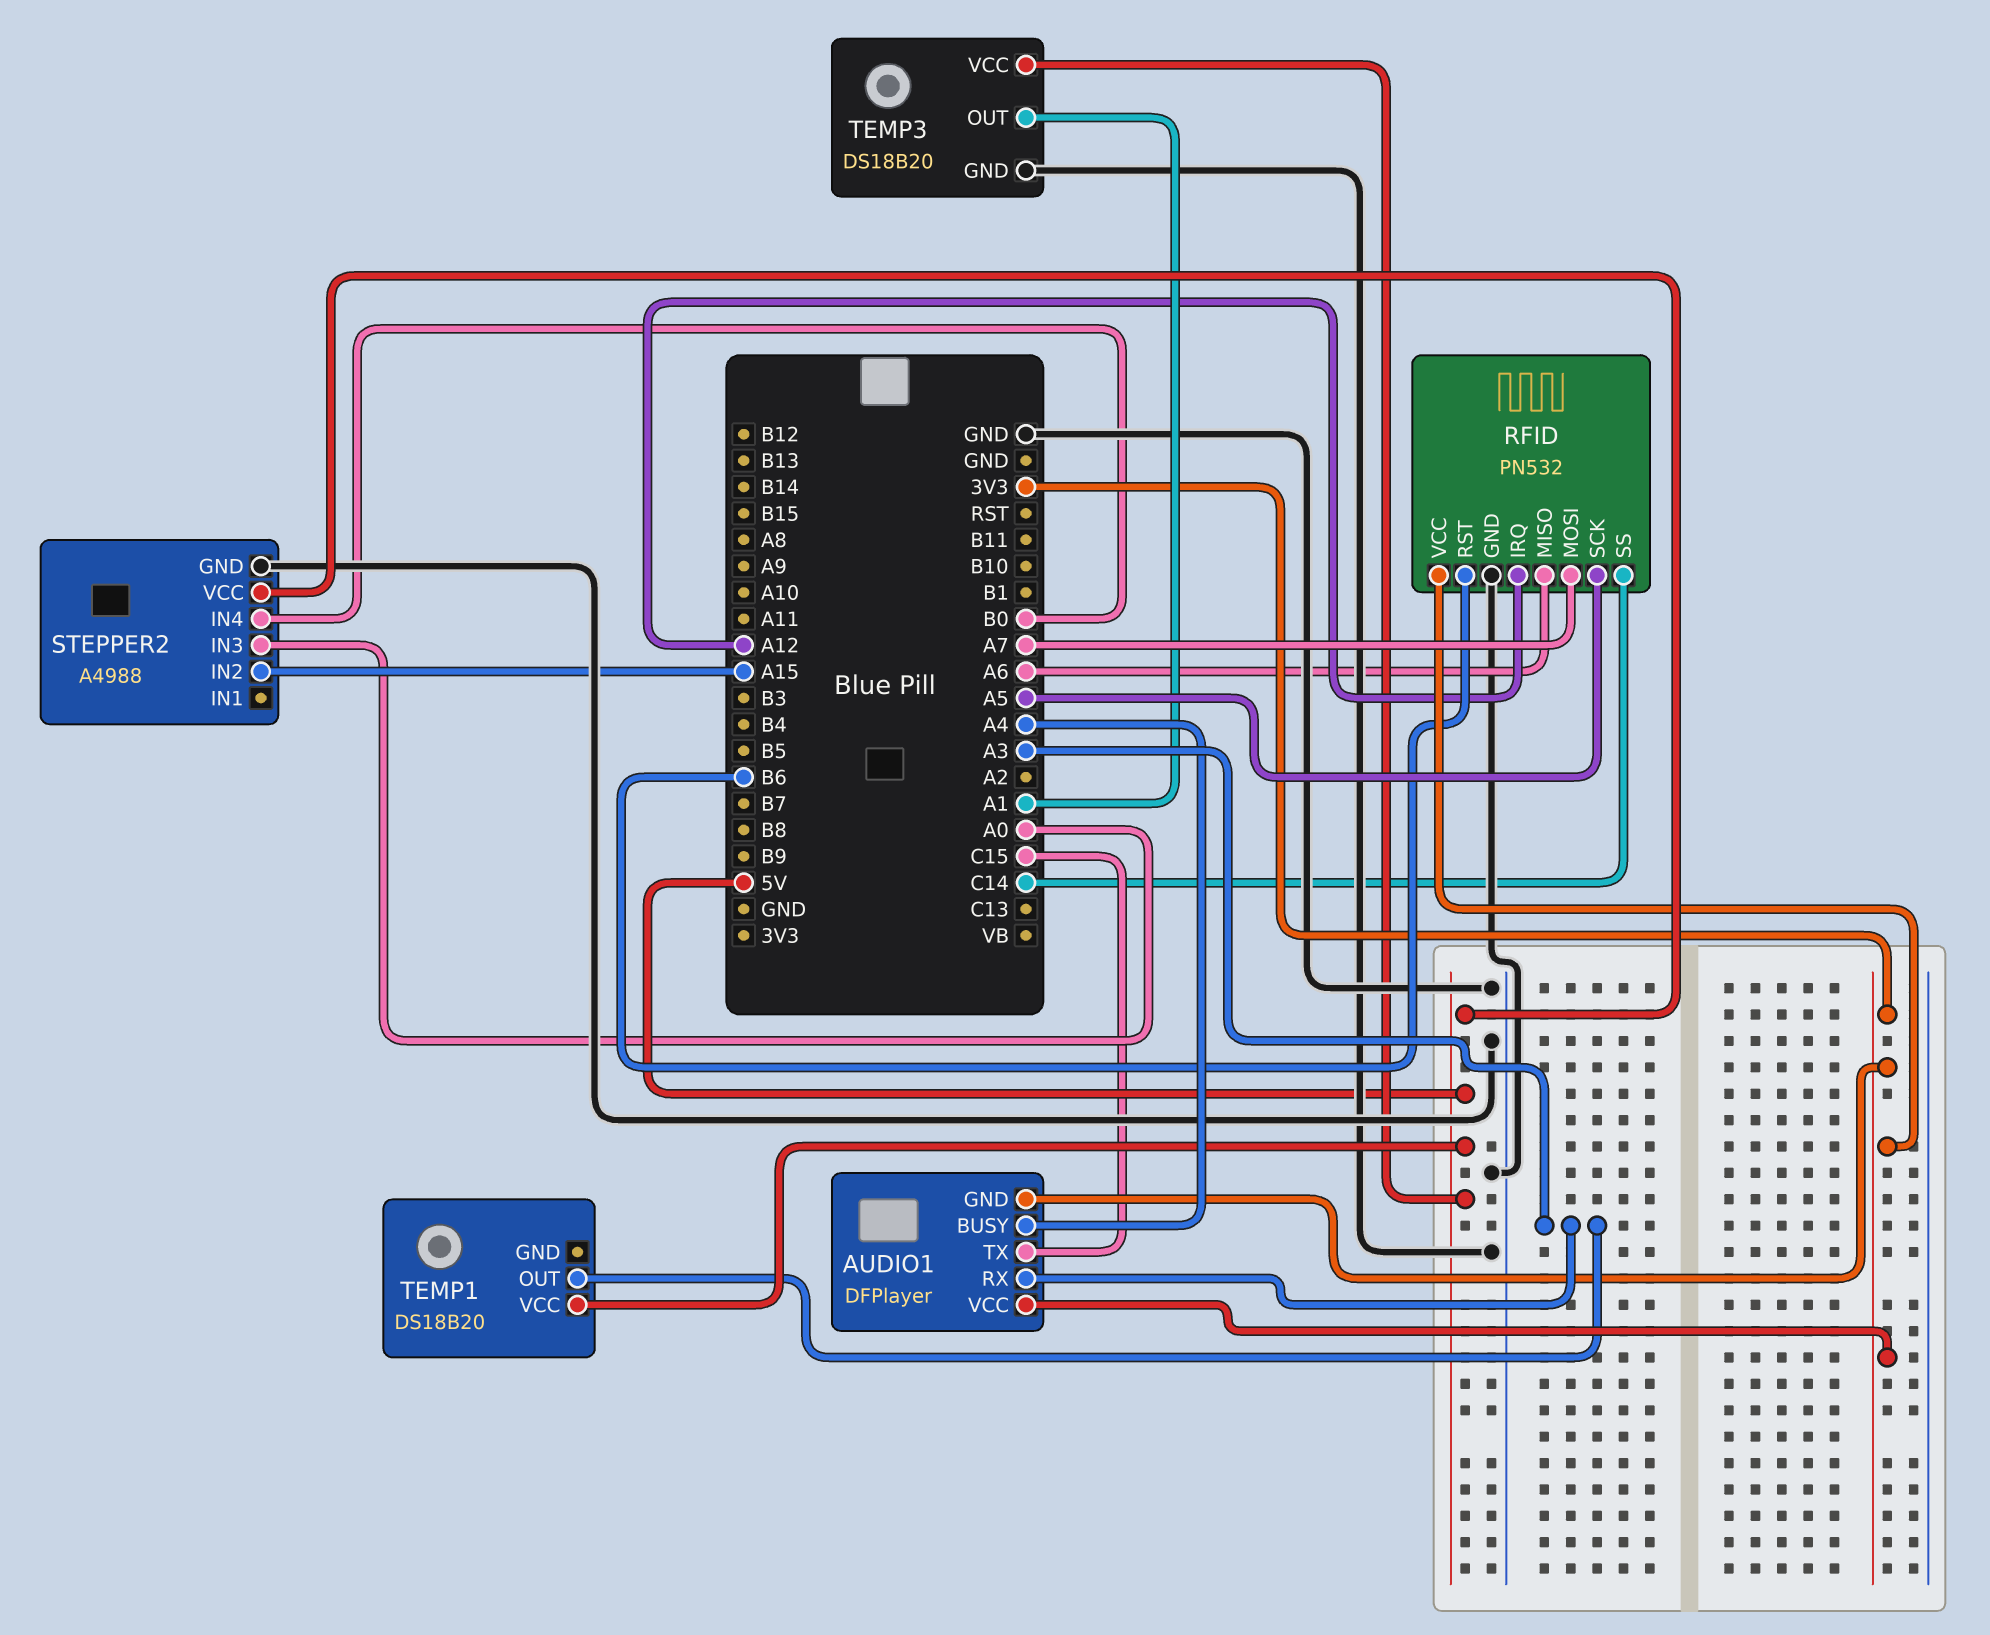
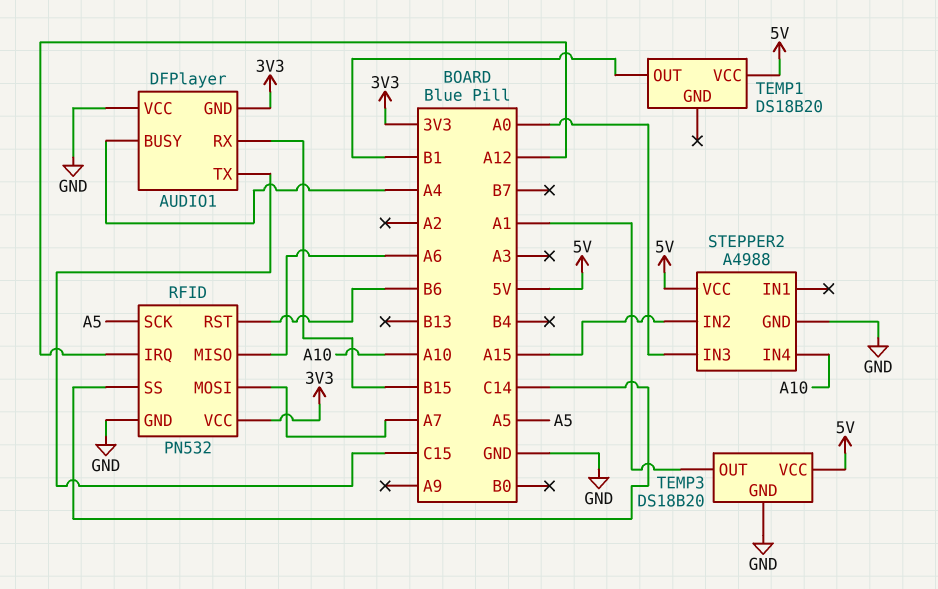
AUDIO1 pin RX: A3 -> B15
AUDIO1 pin VCC: 3V3 -> GND
STEPPER2 pin IN4: B0 -> A10
TEMP1 pin OUT: A3 -> B1

